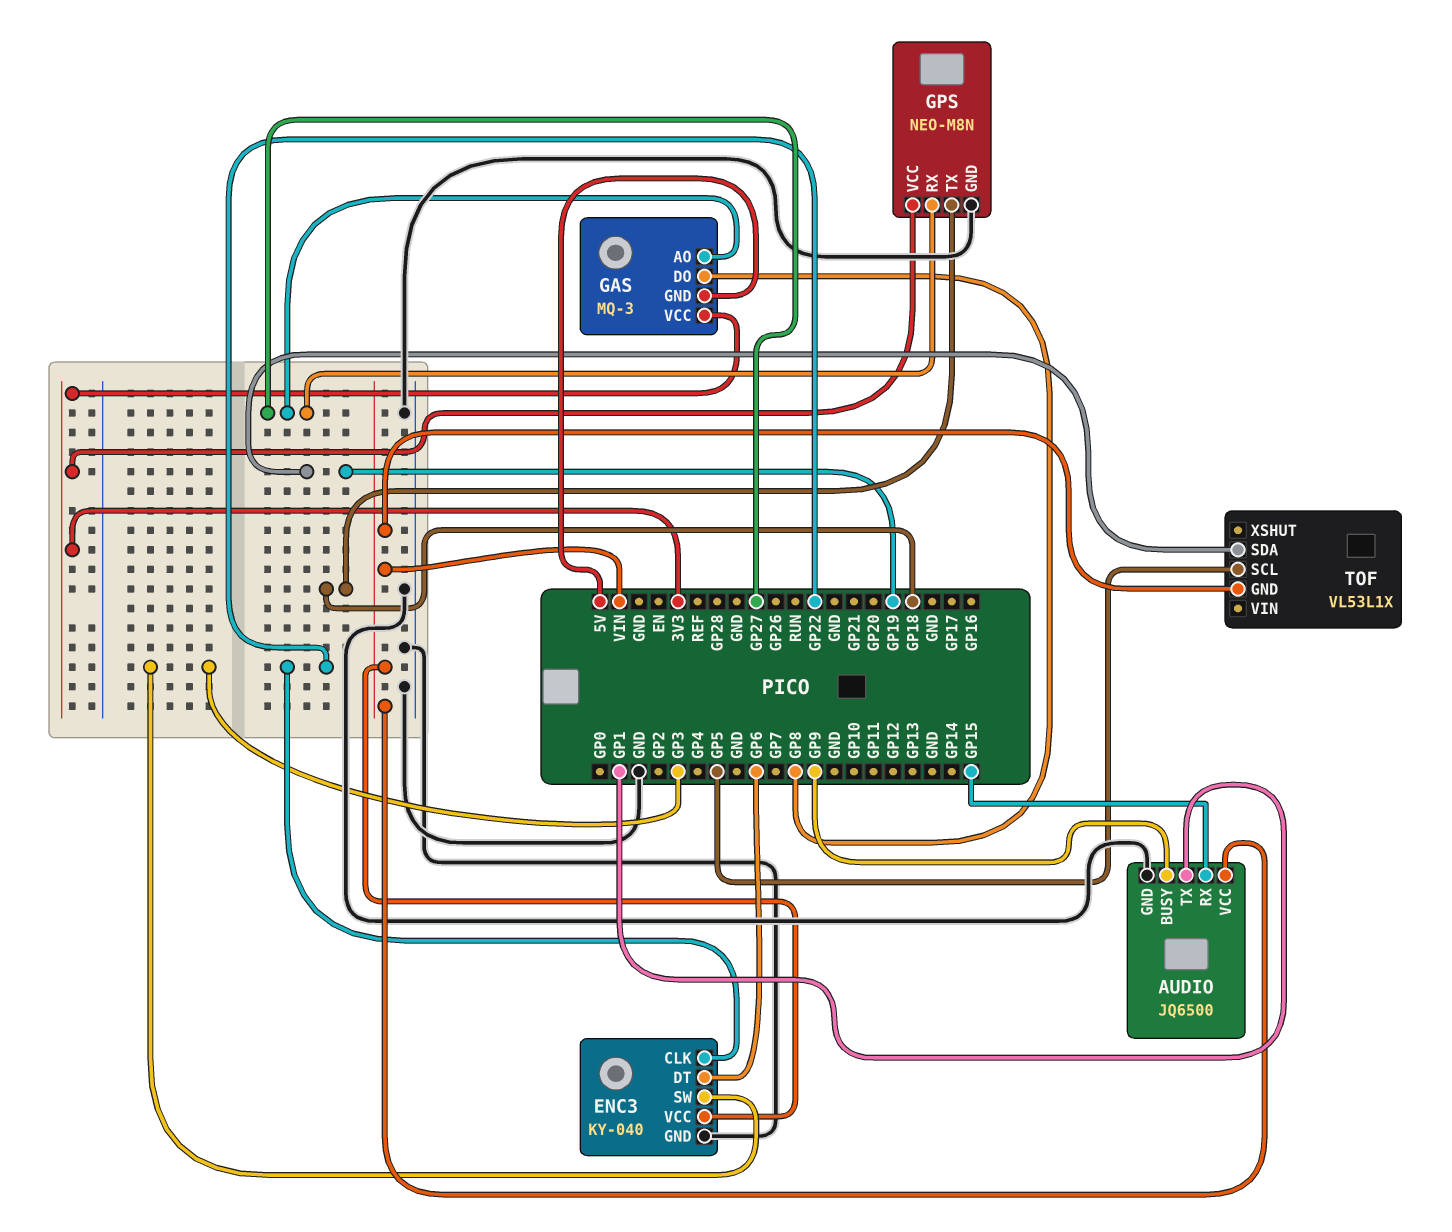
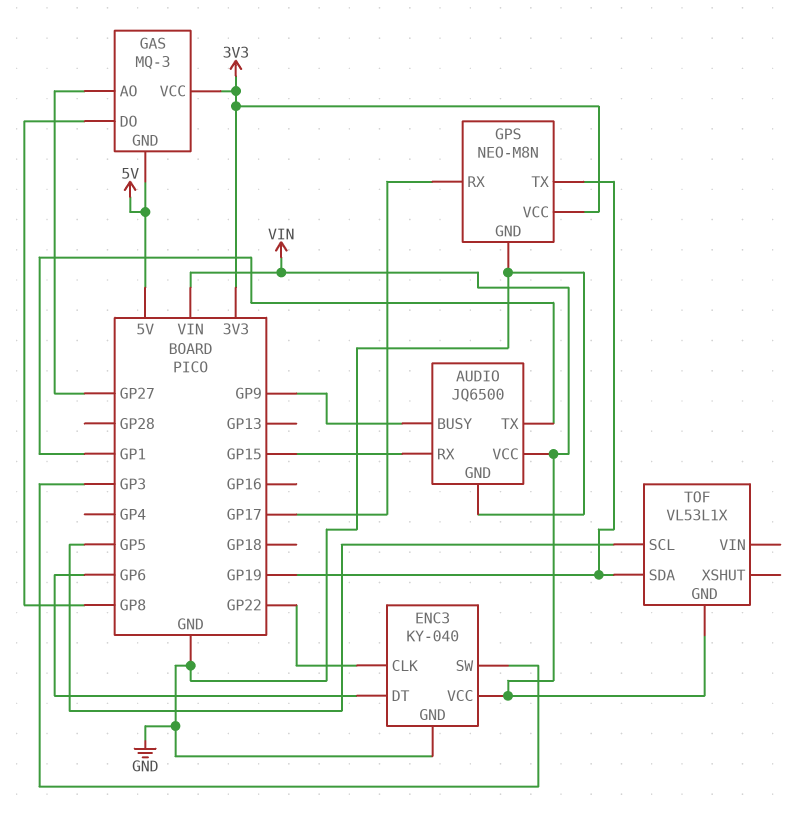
GPS pin RX: GP27 -> GP17
GPS pin TX: GP18 -> GP19

